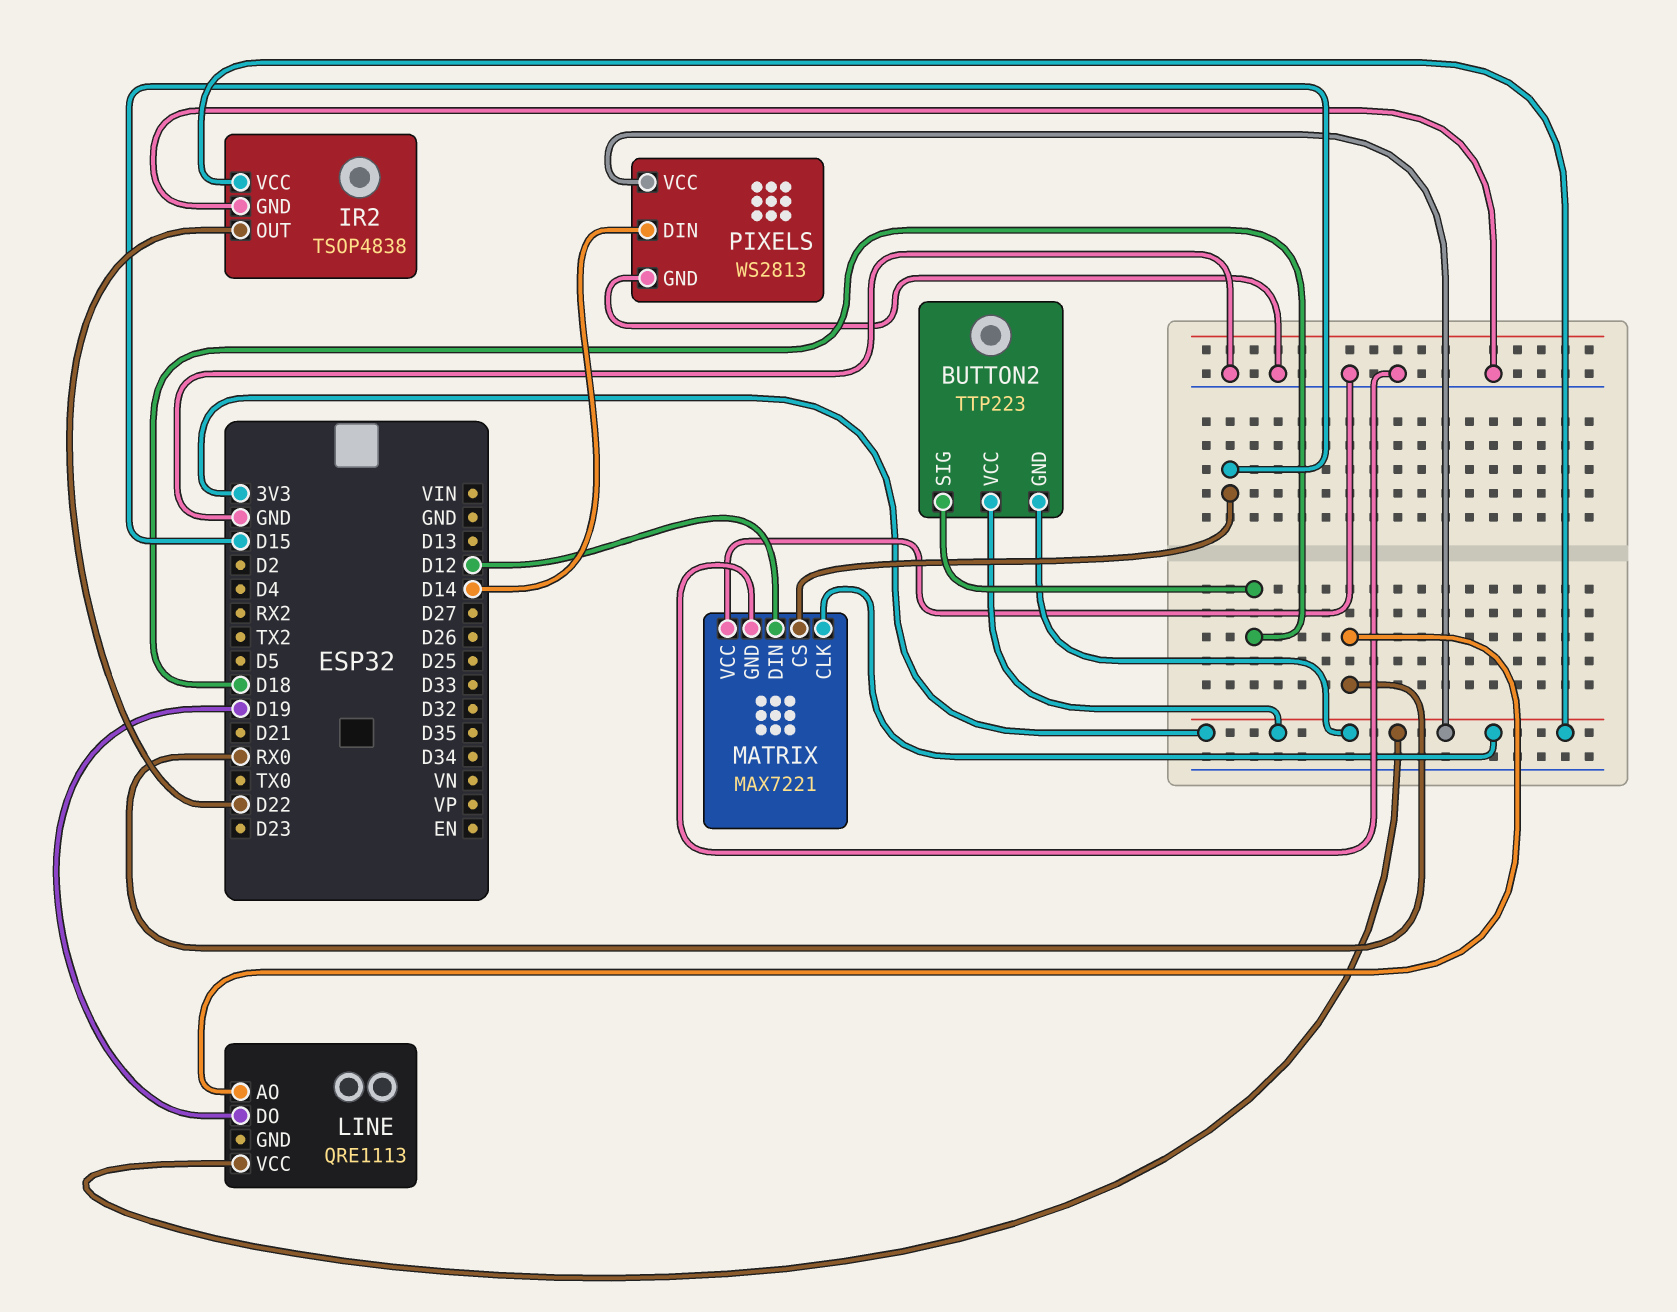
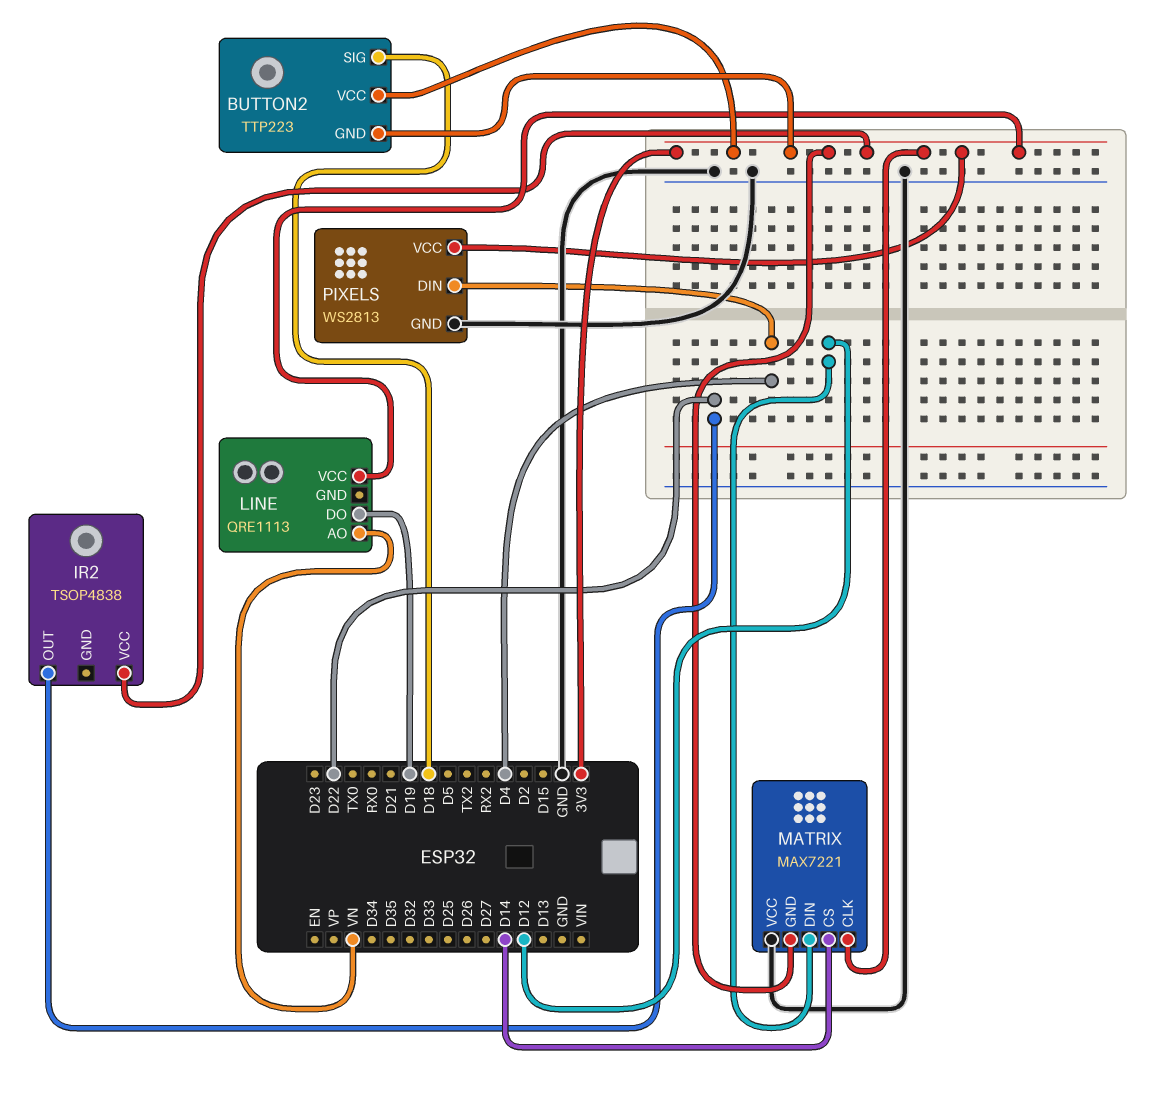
IR2 pin GND: GND -> none
LINE pin AO: RX0 -> VN
MATRIX pin CS: D15 -> D14
MATRIX pin GND: GND -> 3V3
PIXELS pin DIN: D14 -> D4

